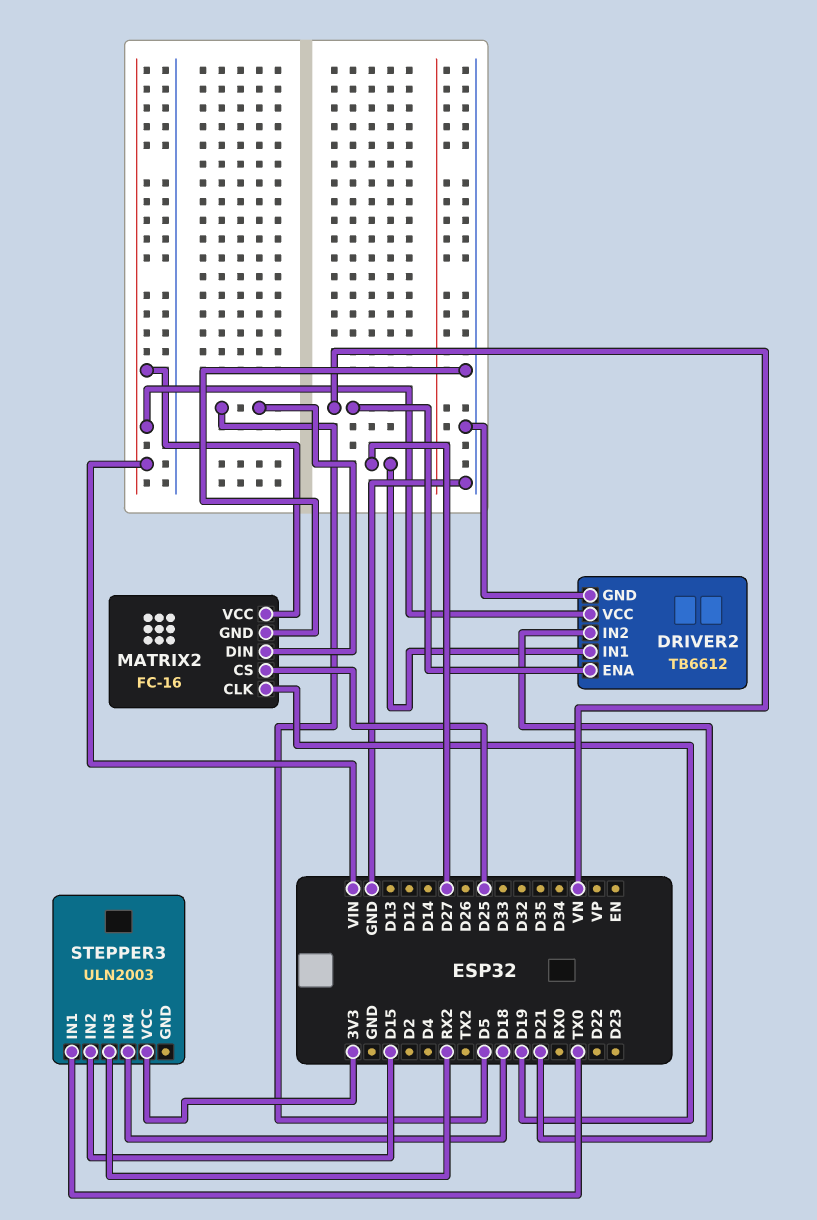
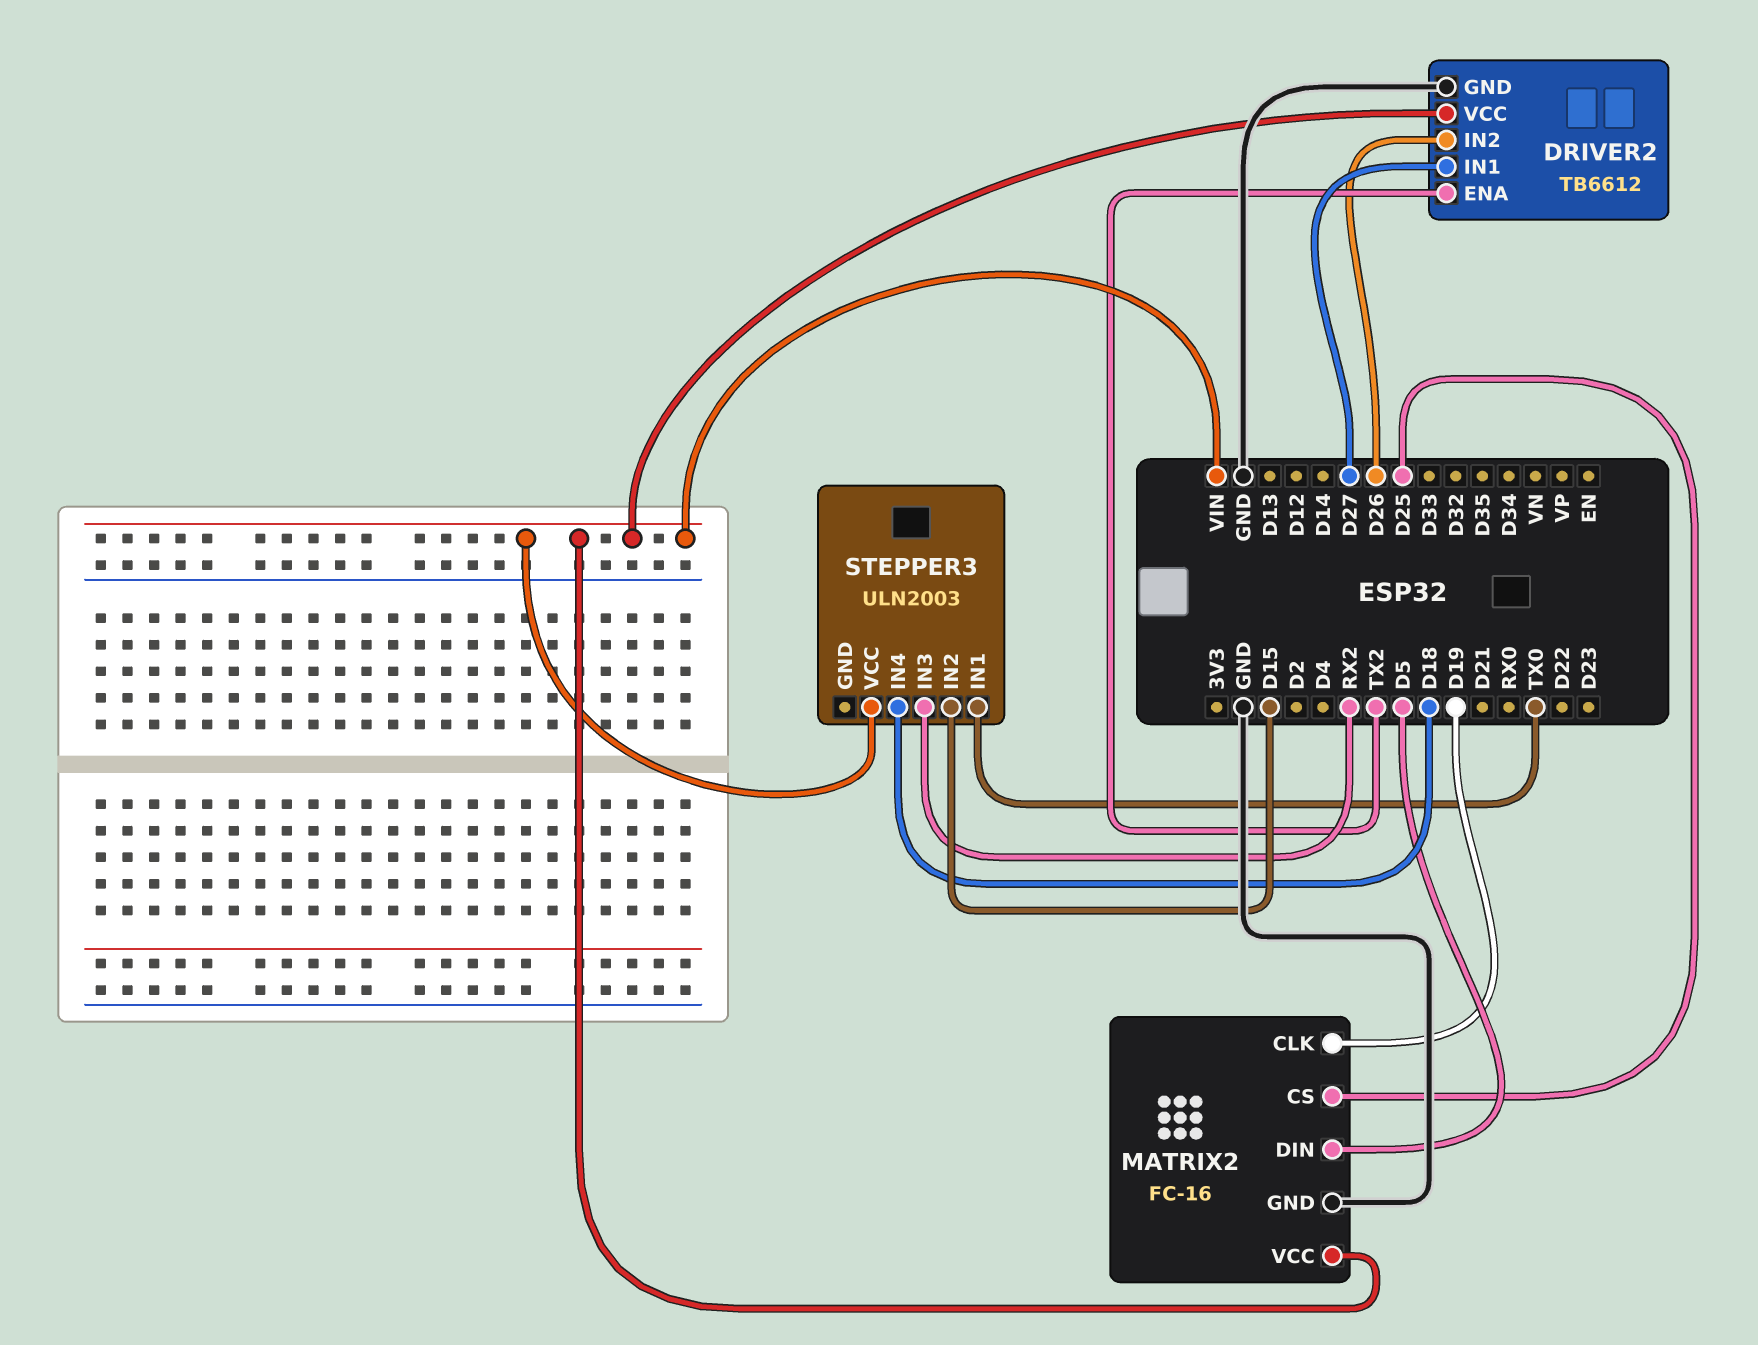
DRIVER2 pin ENA: VN -> TX2
DRIVER2 pin IN2: D21 -> D26
STEPPER3 pin VCC: 3V3 -> VIN

